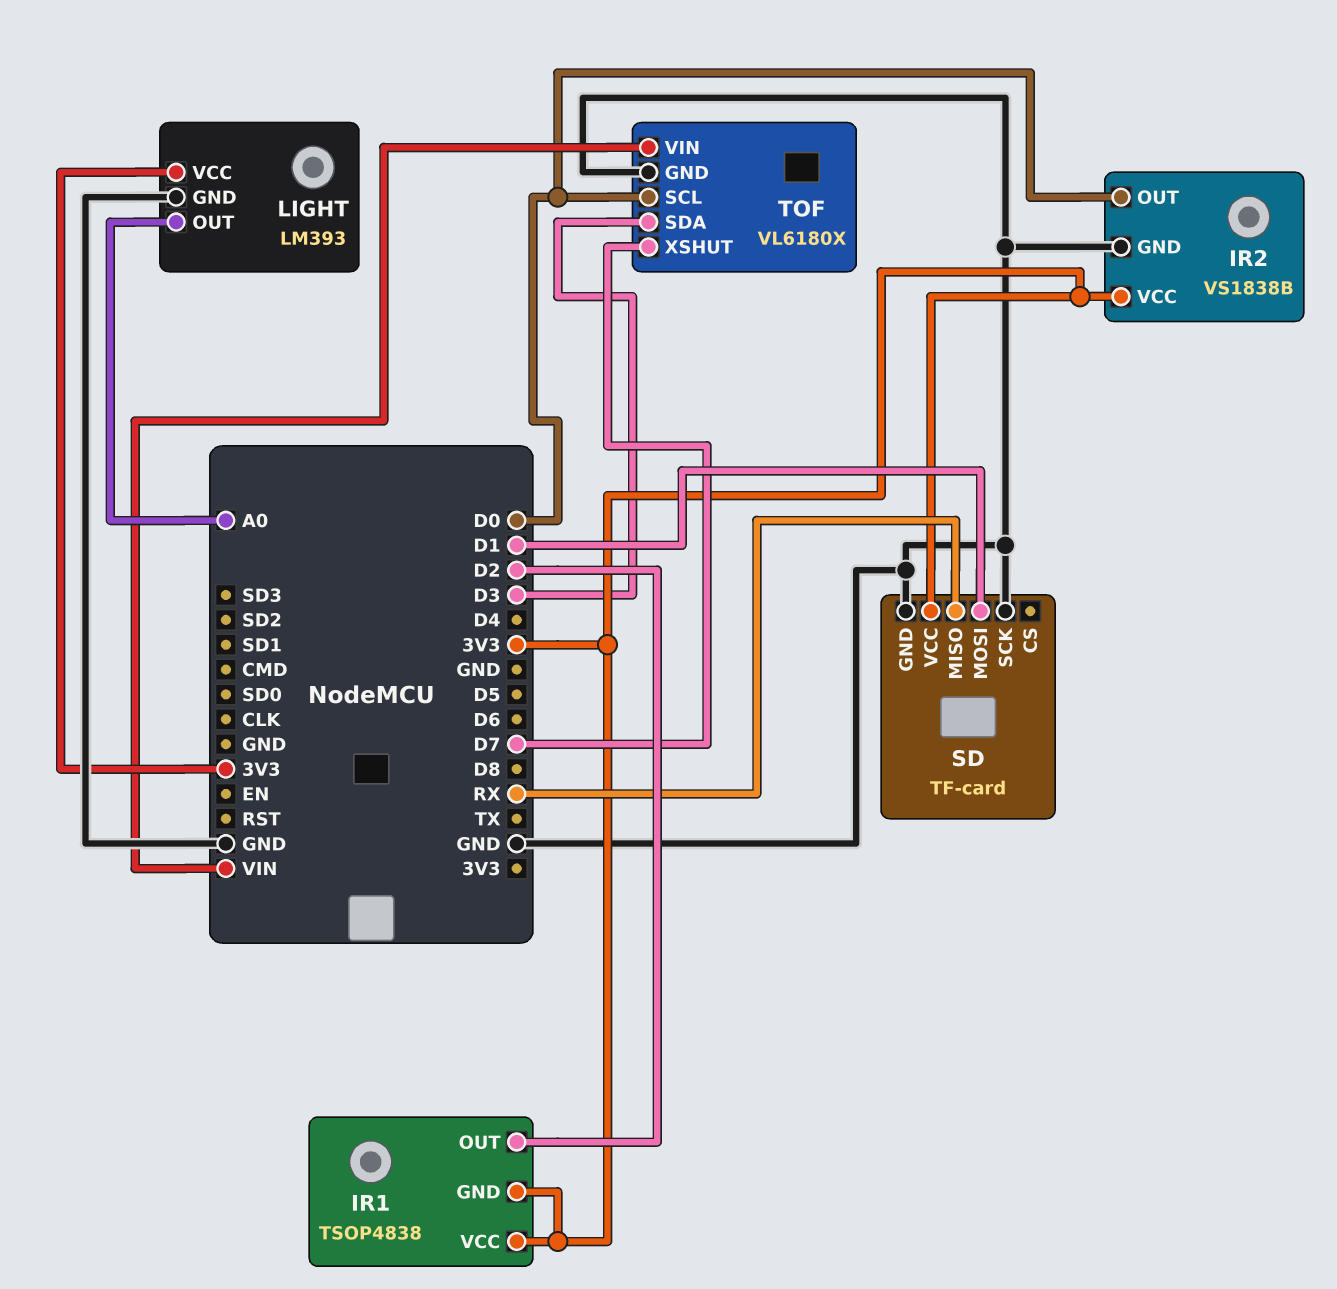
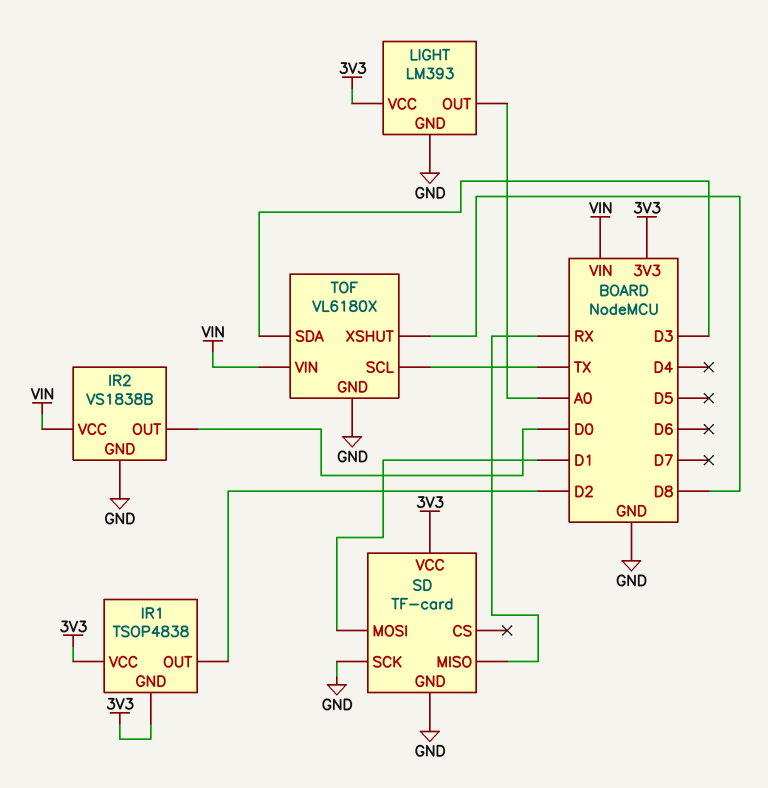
IR2 pin VCC: 3V3 -> VIN
TOF pin SCL: D0 -> TX
TOF pin XSHUT: D7 -> D8

